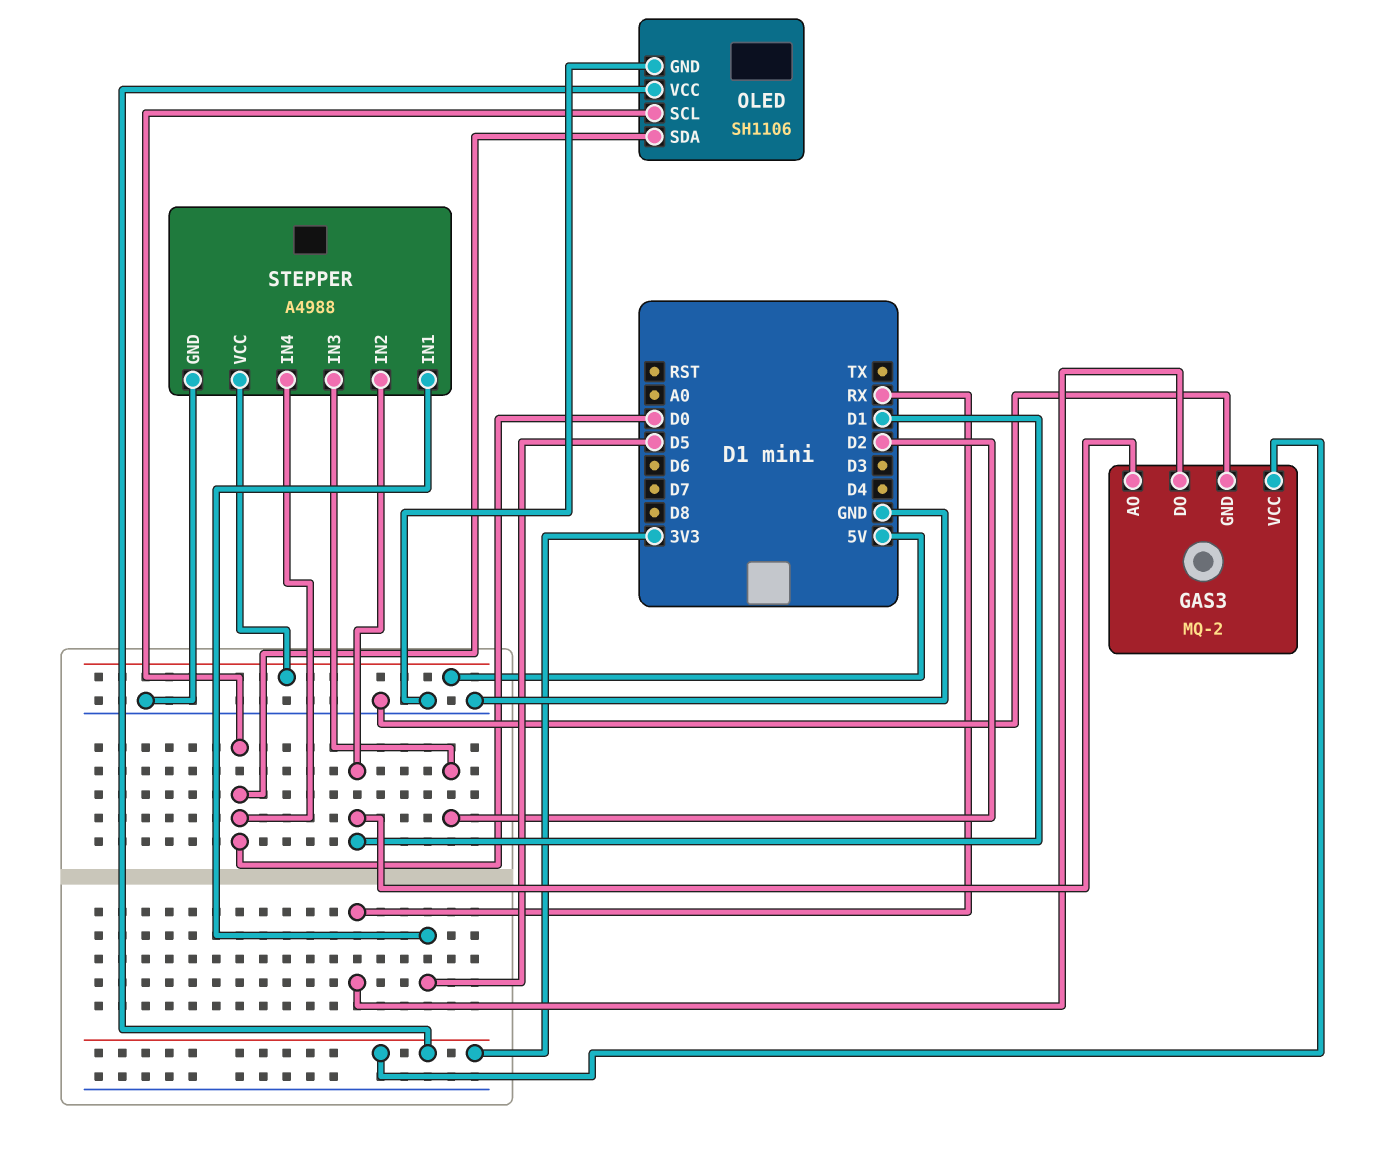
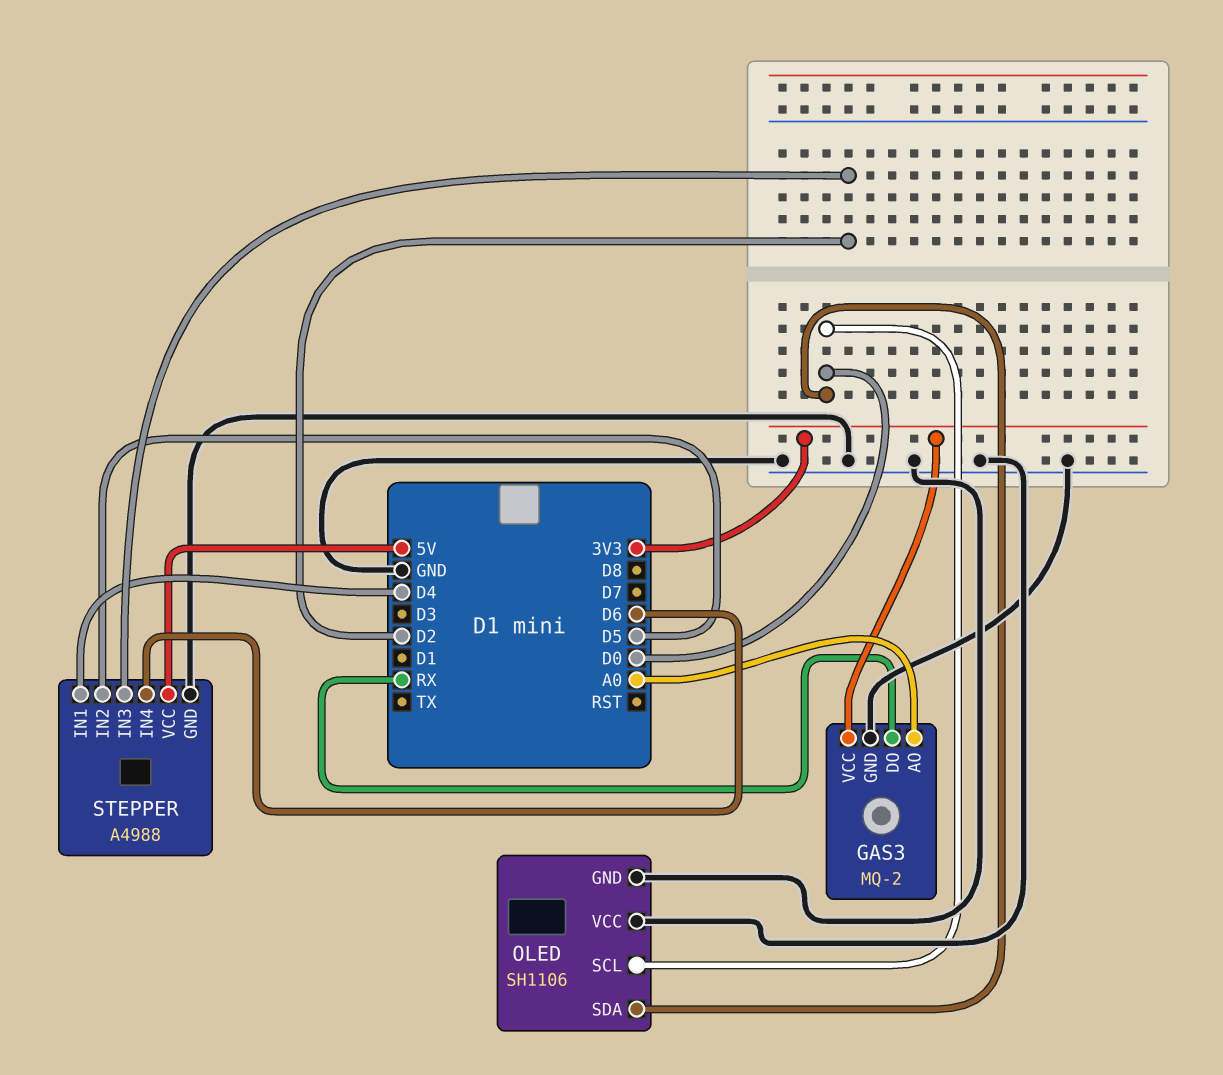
GAS3 pin AO: D1 -> A0
OLED pin VCC: 3V3 -> GND
STEPPER pin IN1: D5 -> D4
STEPPER pin IN2: D1 -> D5
STEPPER pin IN4: D0 -> D6

